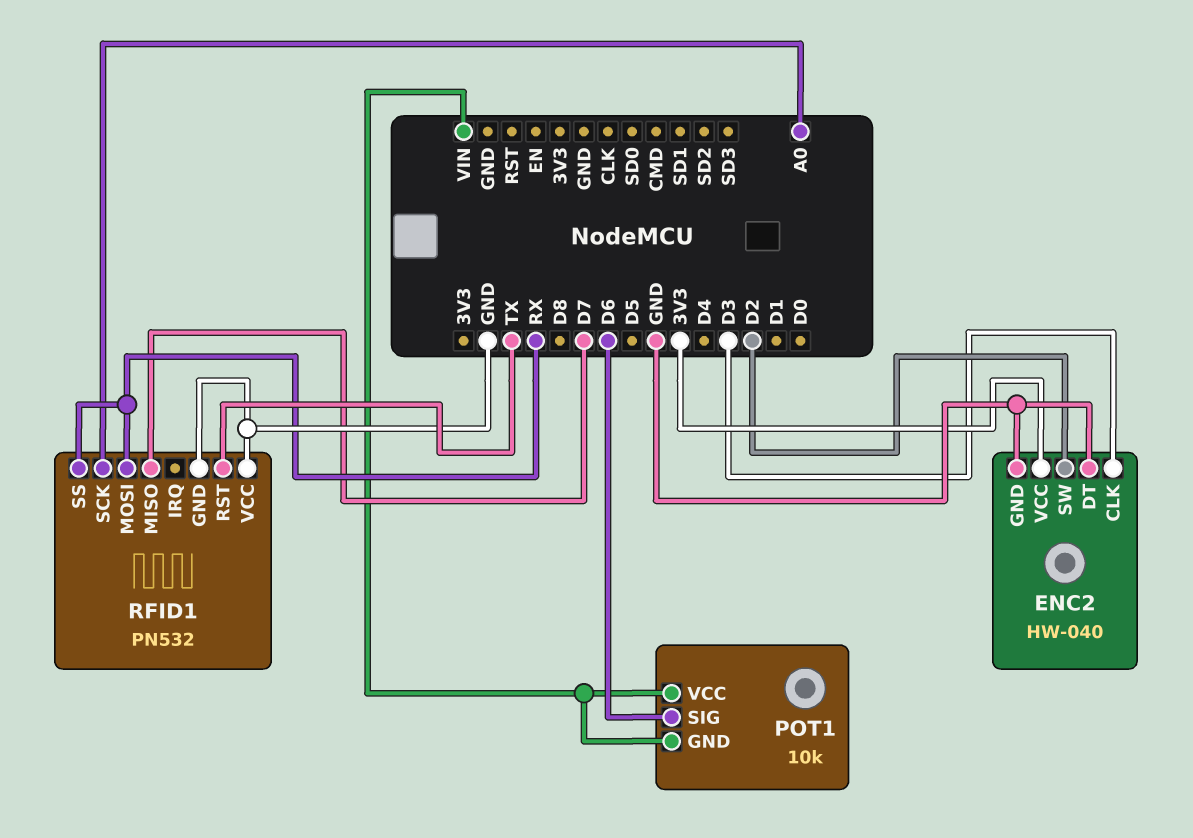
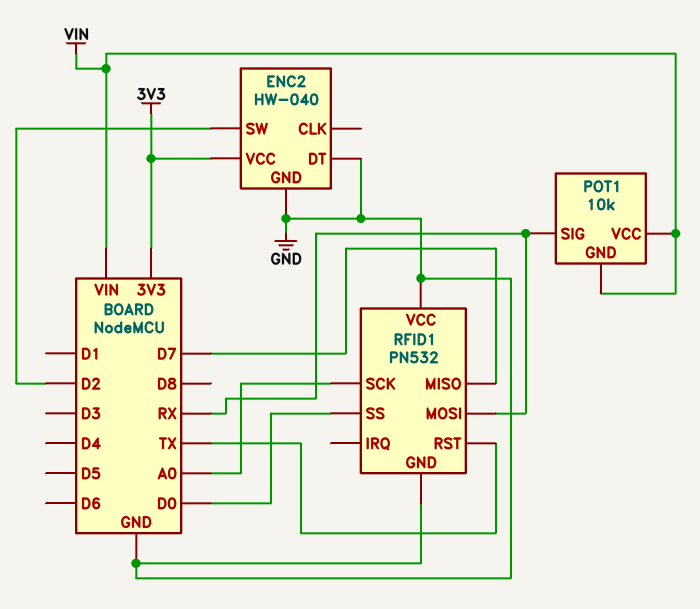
ENC2 pin CLK: D3 -> none
POT1 pin SIG: D6 -> RX
RFID1 pin SS: RX -> D0

